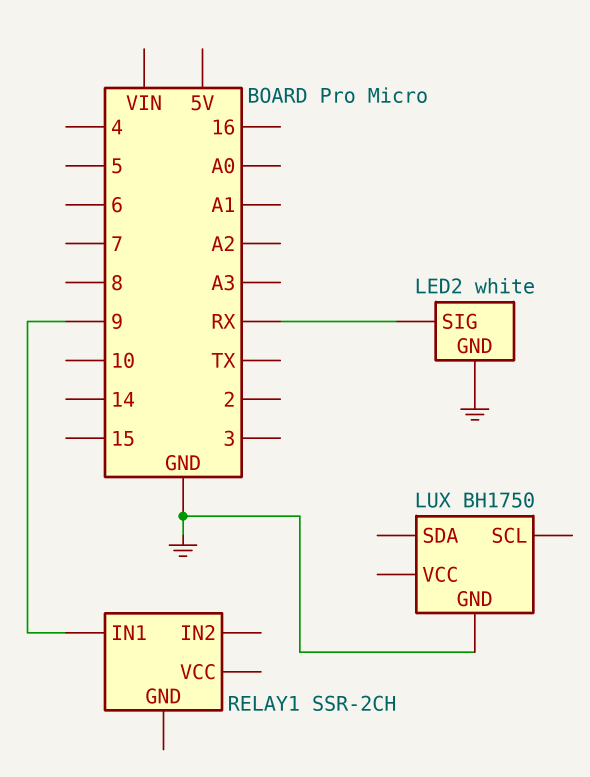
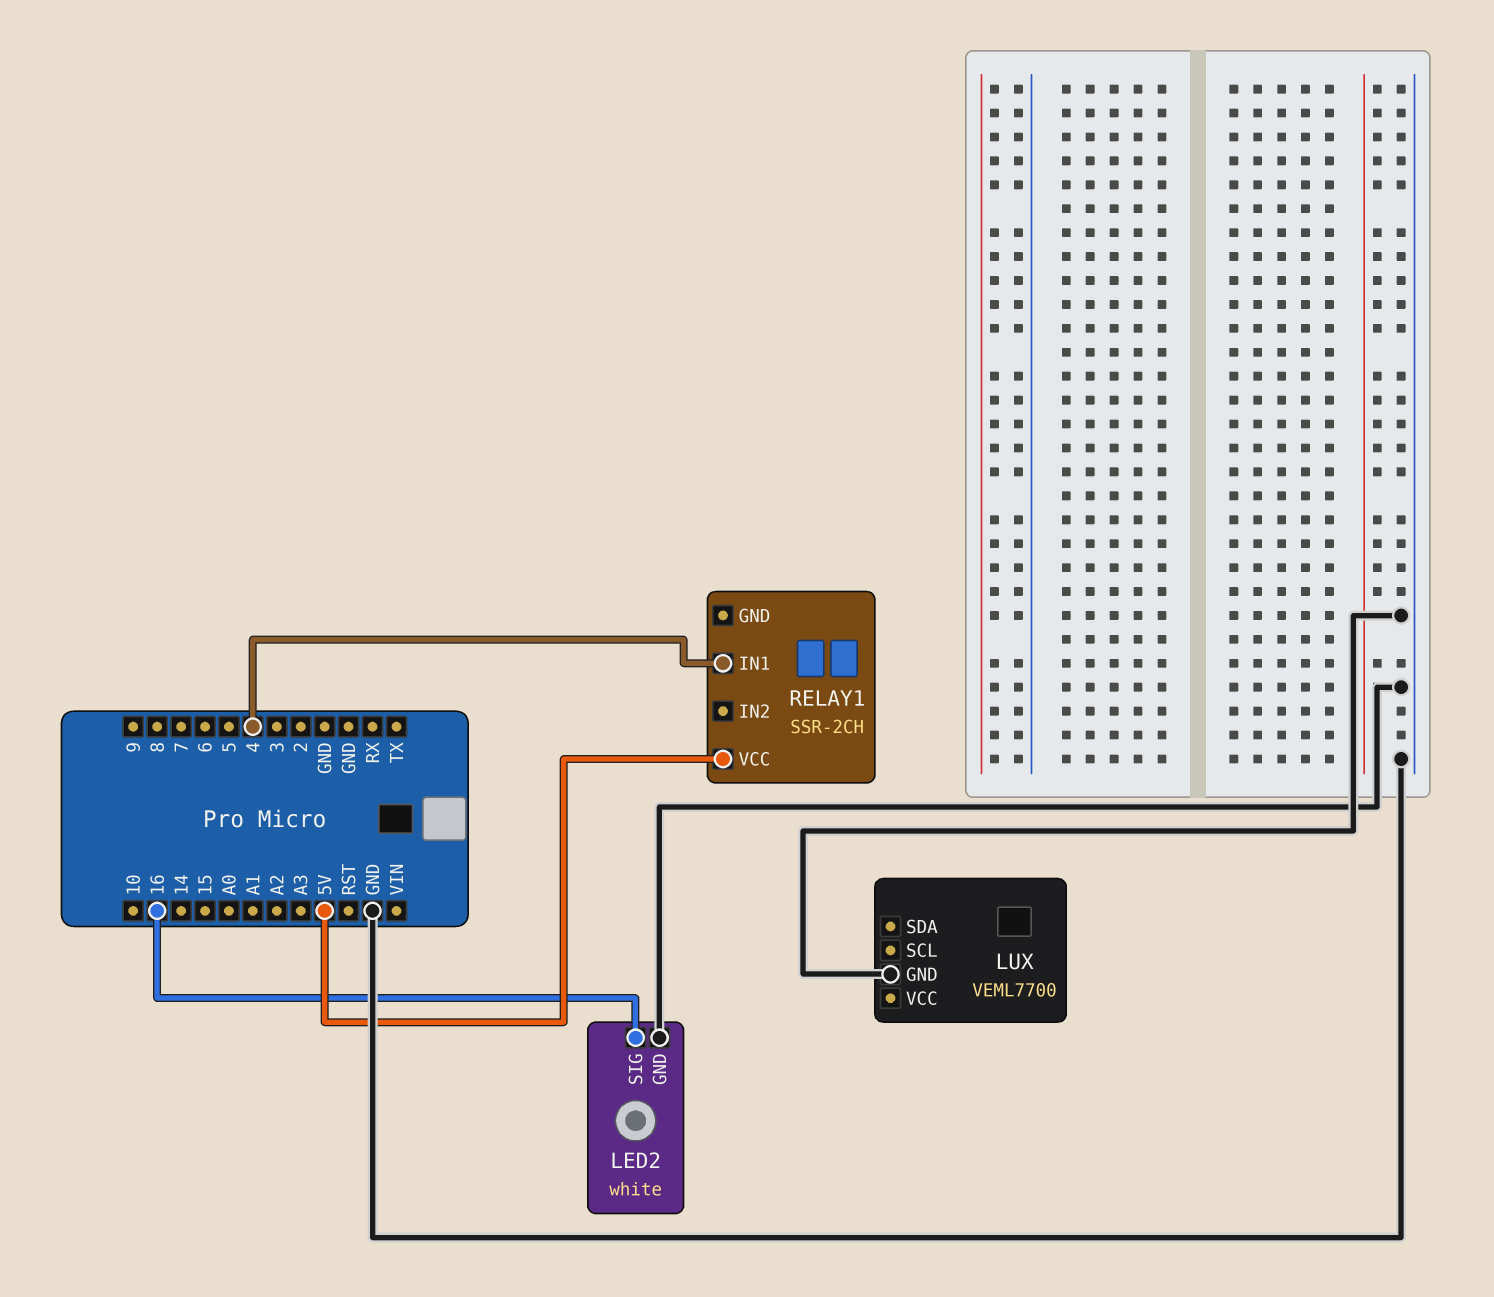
LED2 pin SIG: RX -> 16
LUX: BH1750 -> VEML7700
RELAY1 pin IN1: 9 -> 4
RELAY1 pin VCC: none -> 5V

